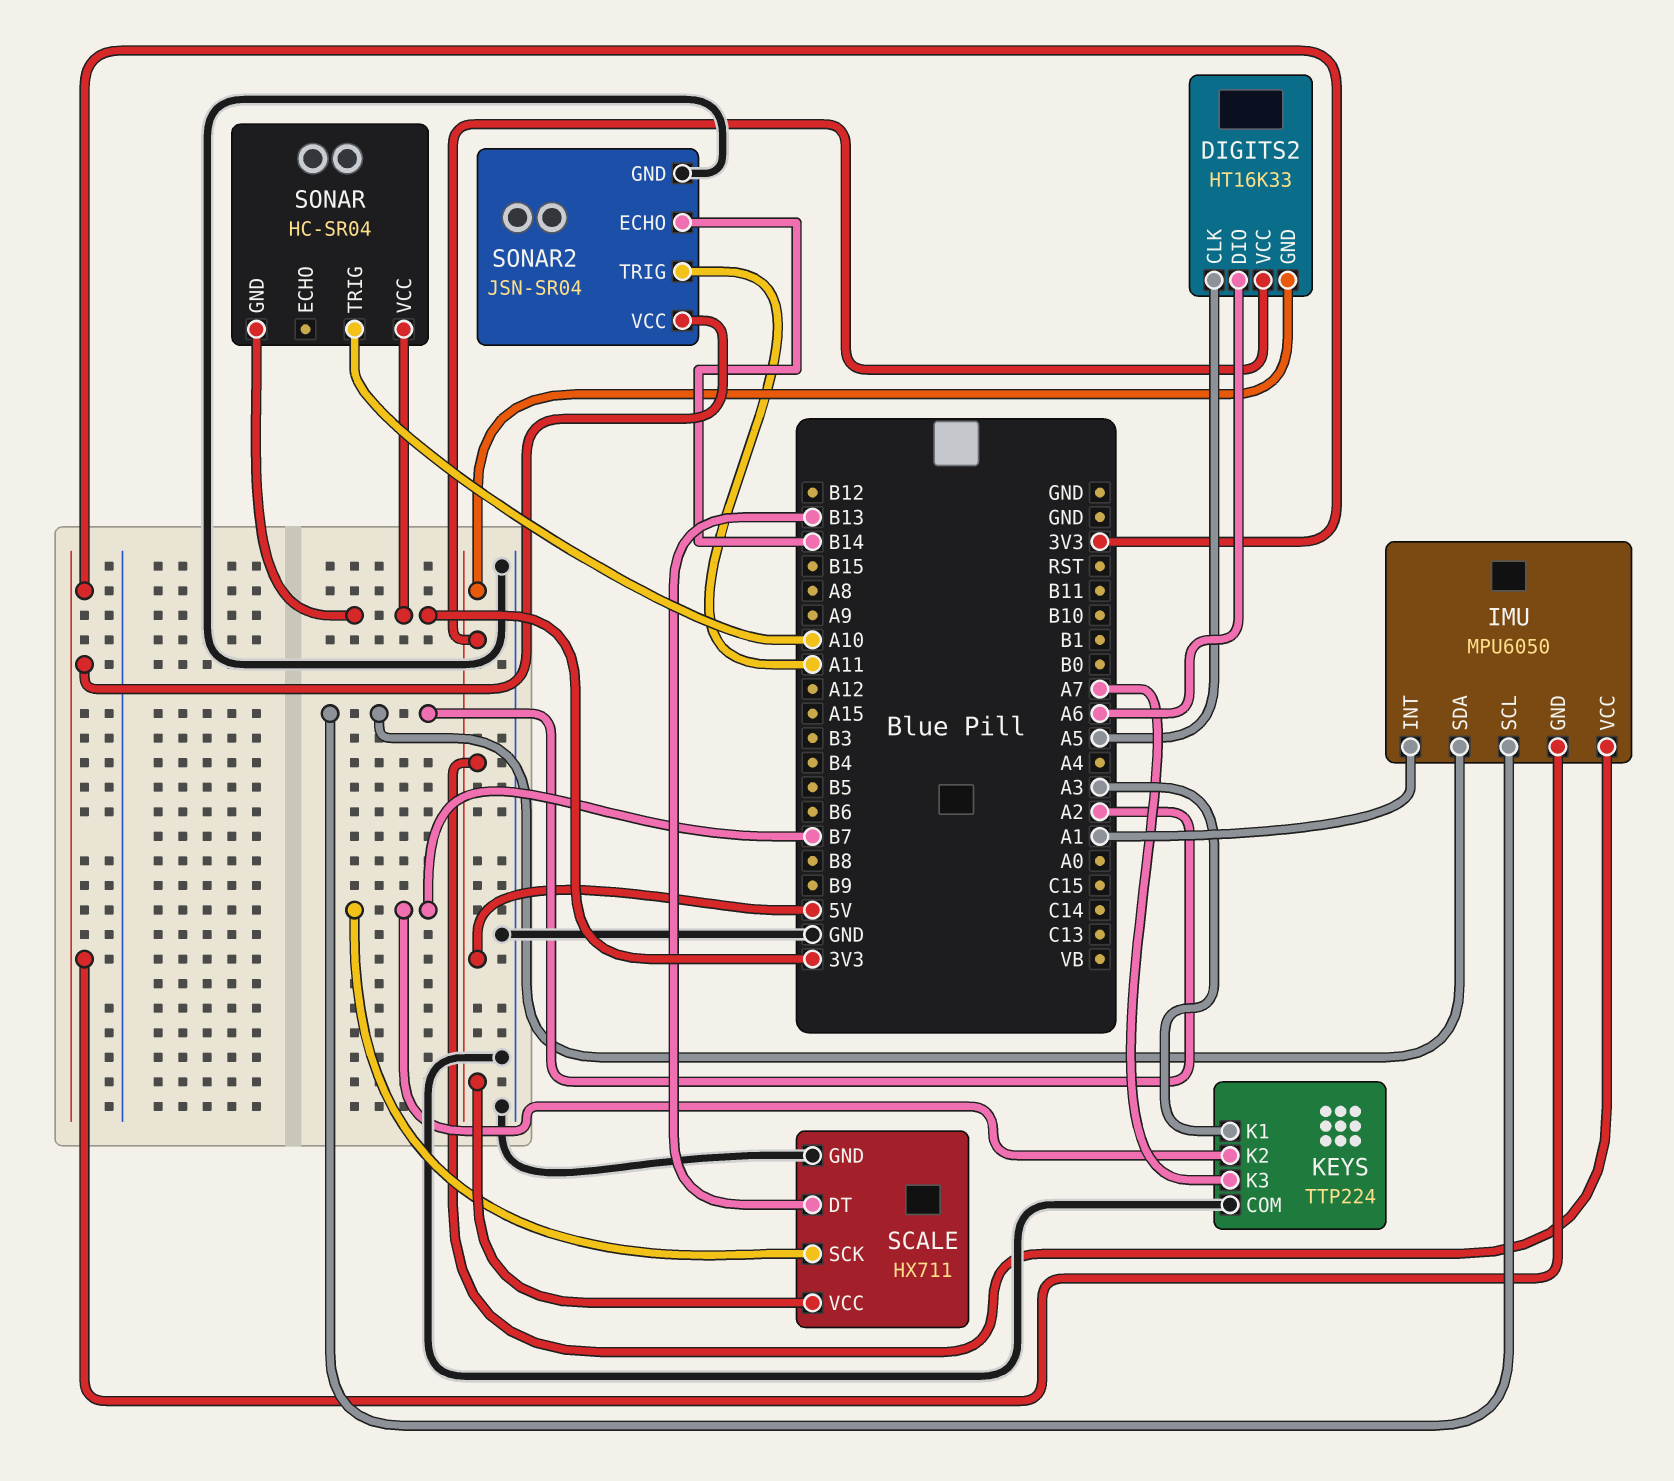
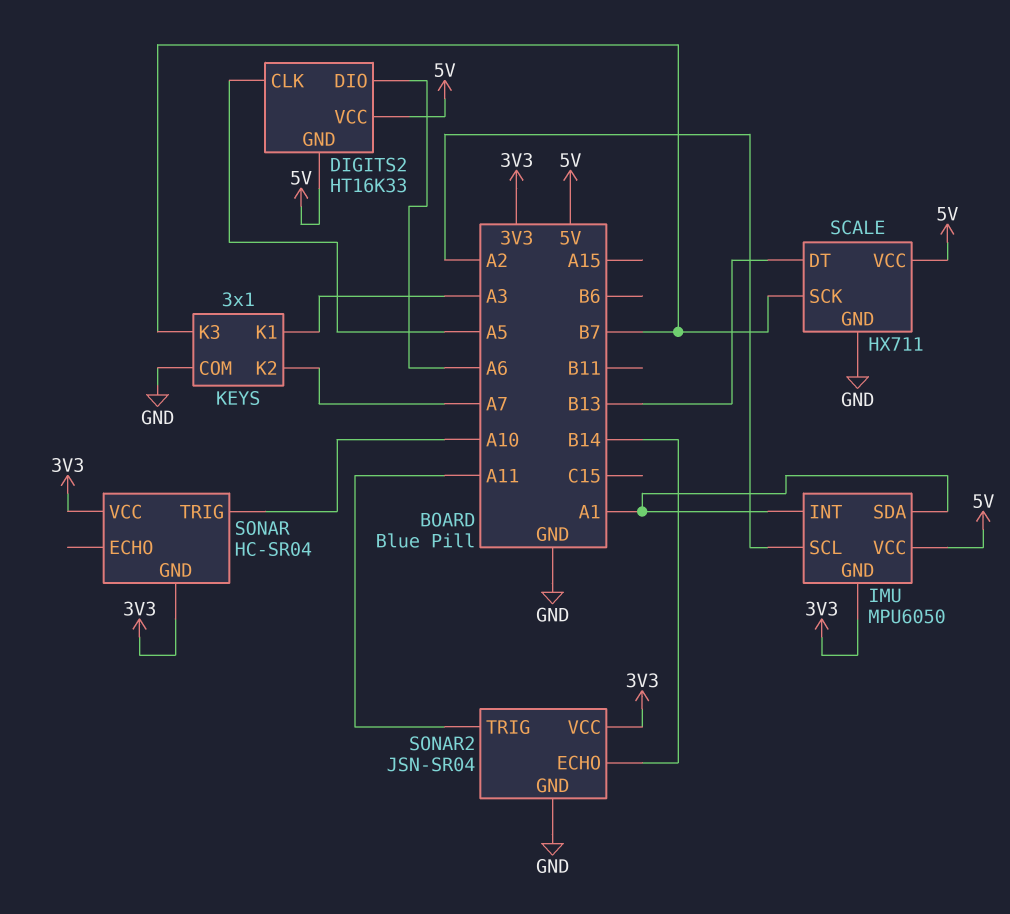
IMU pin SDA: A2 -> A1
KEYS: TTP224 -> 3x1
KEYS pin K2: B7 -> A7
KEYS pin K3: A7 -> B7

